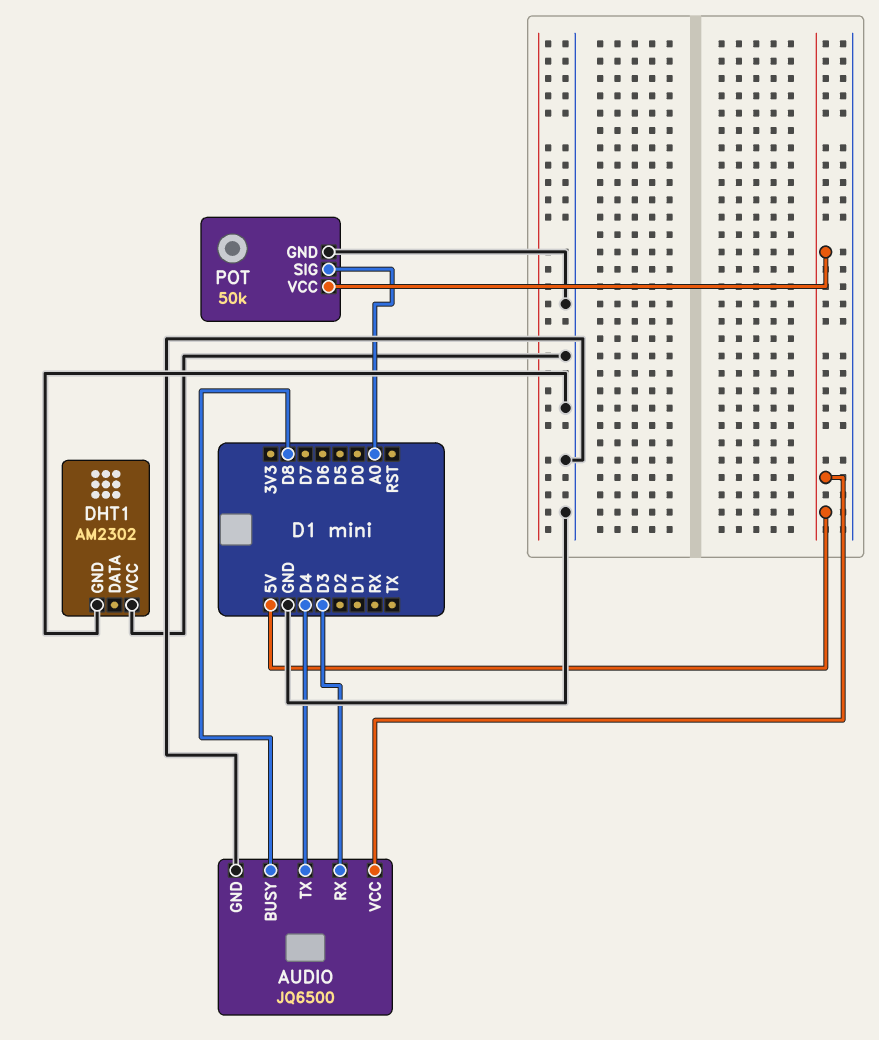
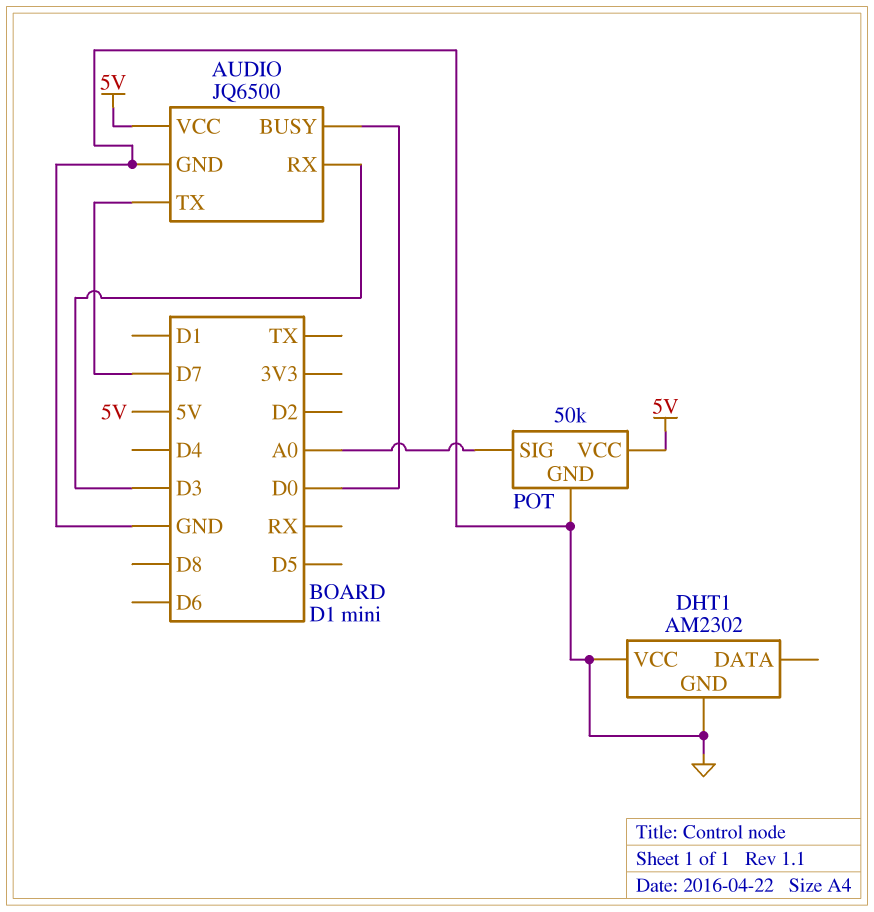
AUDIO pin BUSY: D8 -> D0
AUDIO pin TX: D4 -> D7

